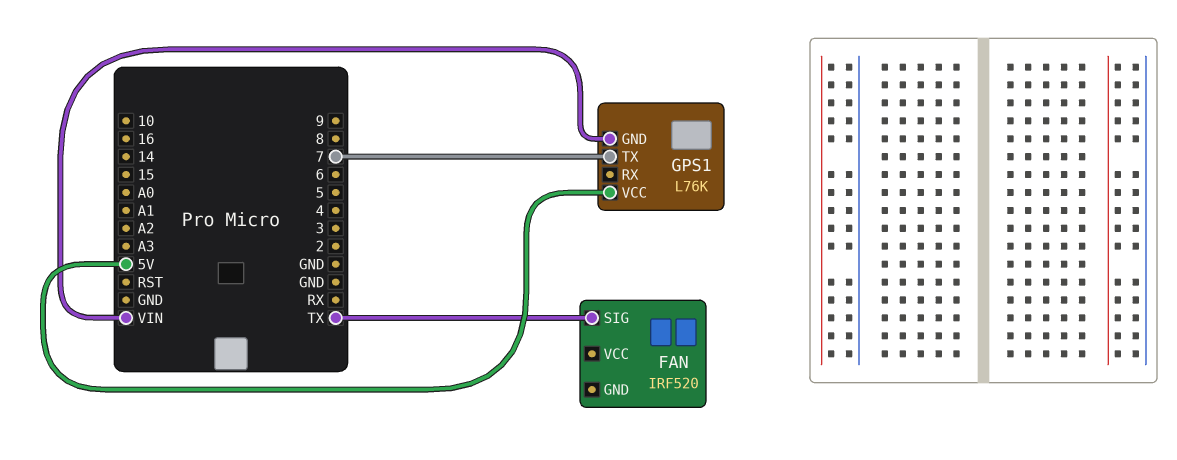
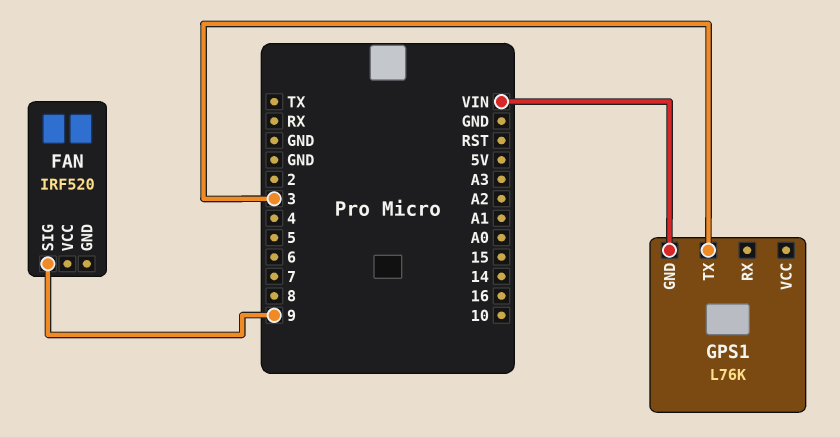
FAN pin SIG: TX -> 9
GPS1 pin TX: 7 -> 3
GPS1 pin VCC: 5V -> none

